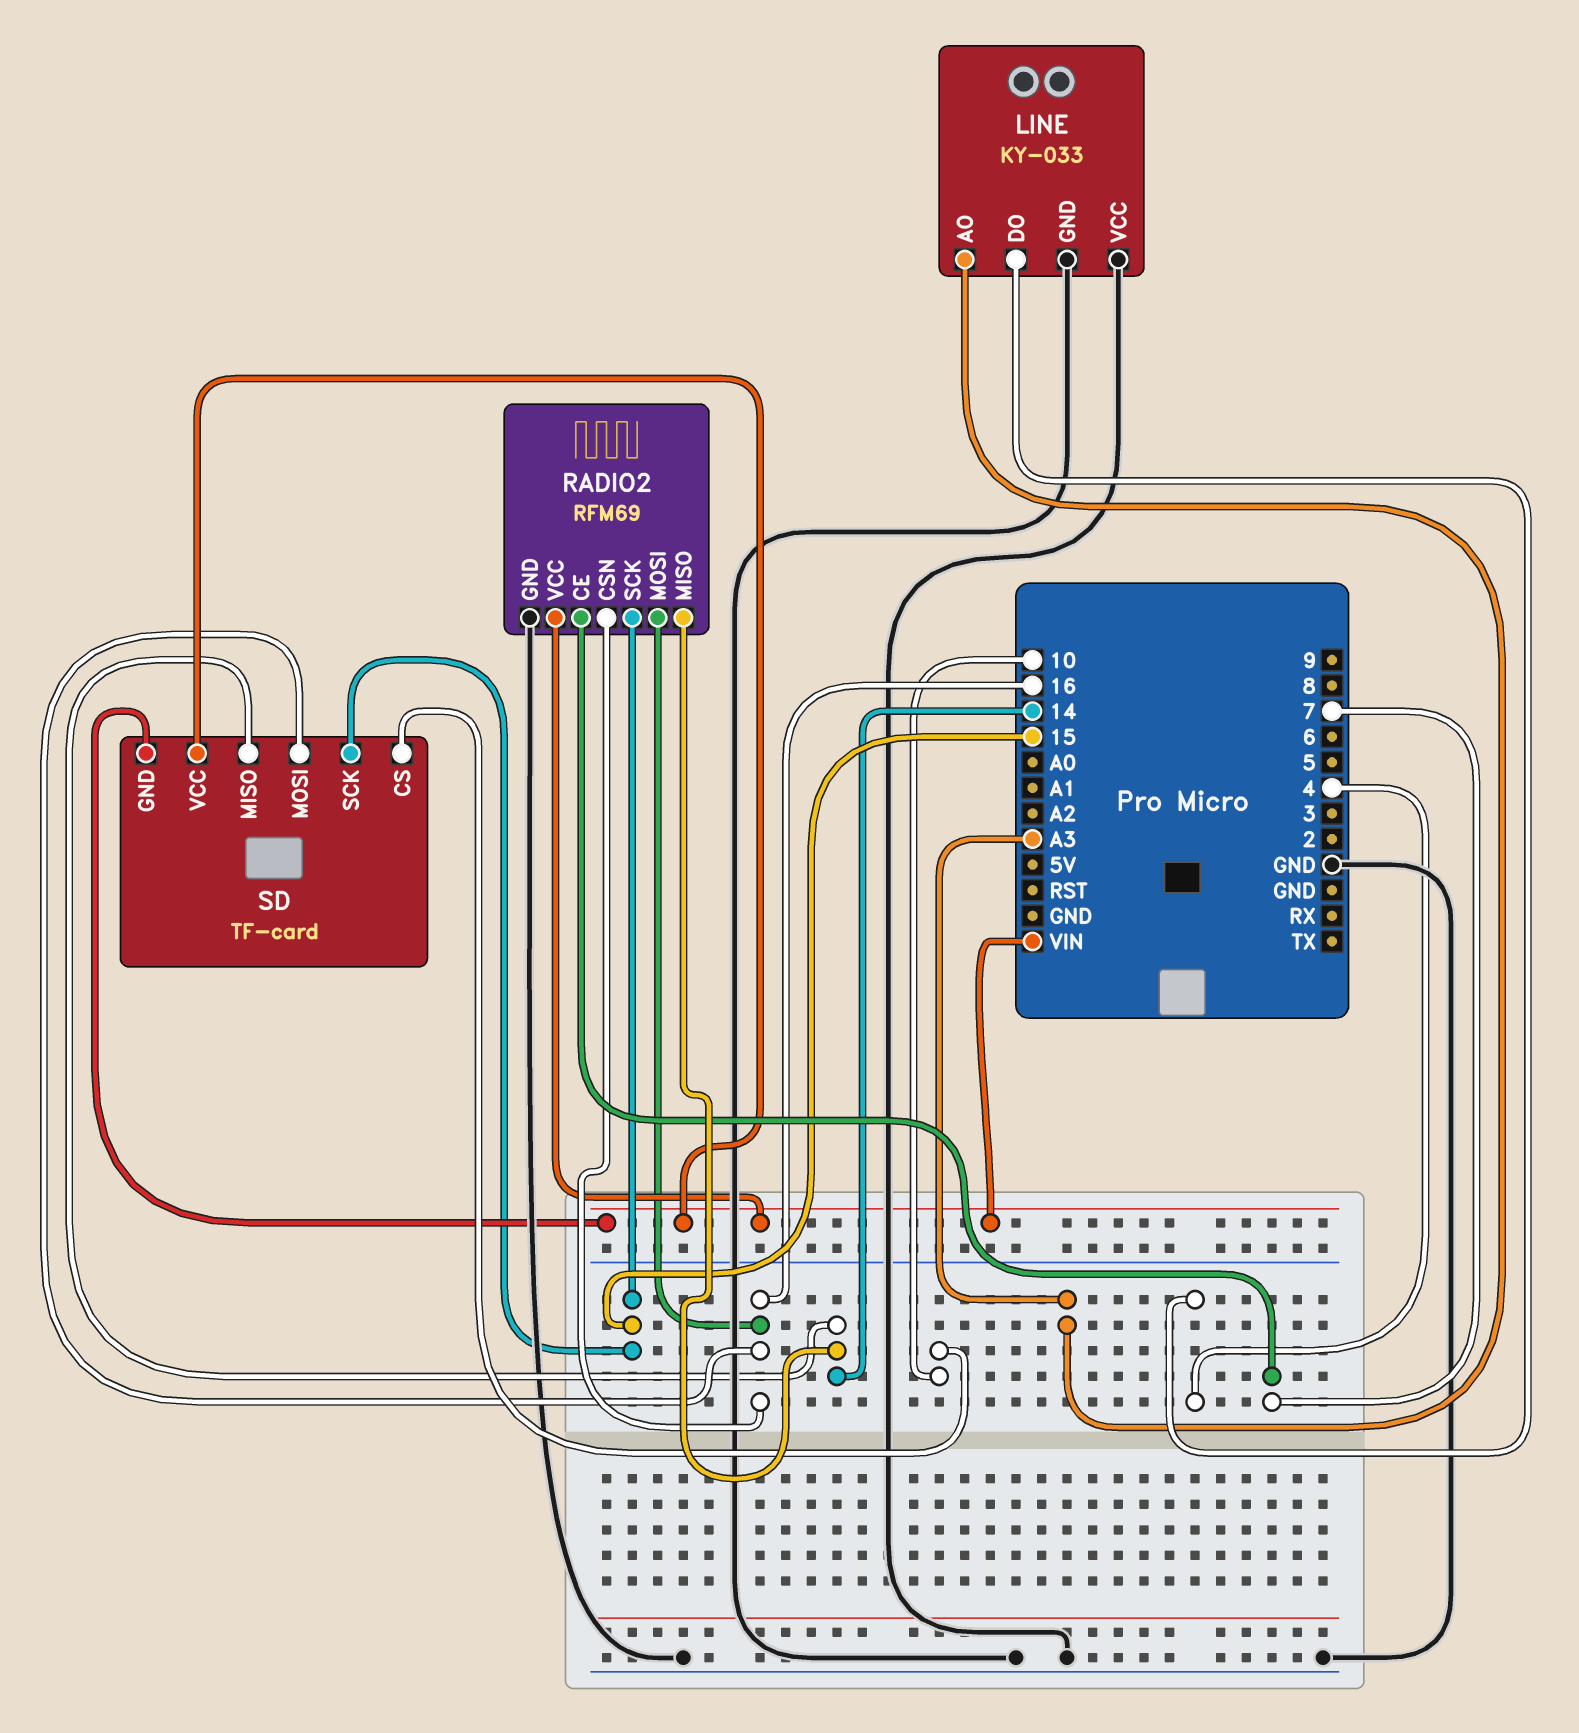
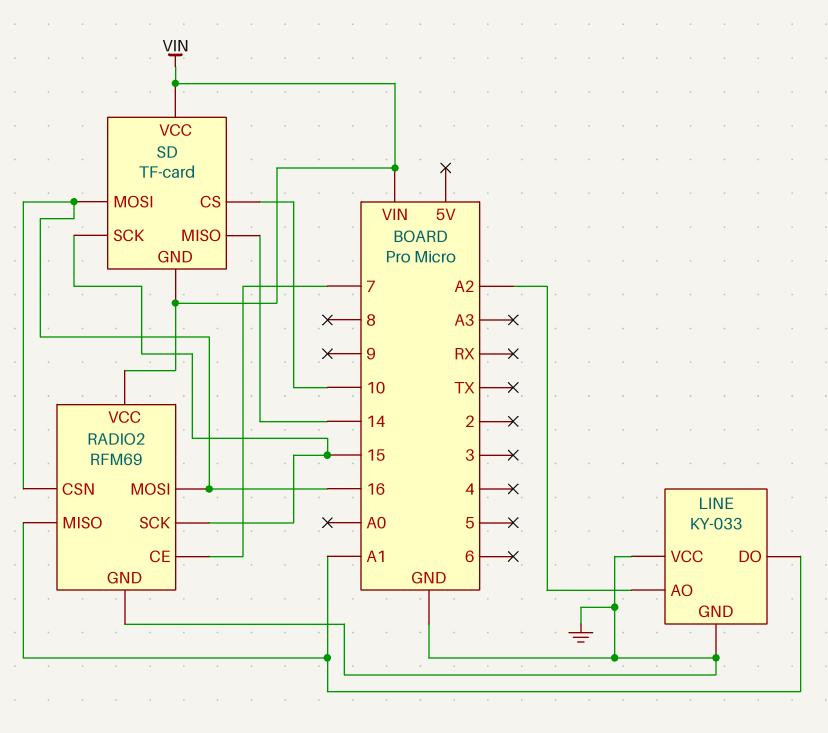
LINE pin AO: A3 -> A2
LINE pin DO: 4 -> A1
RADIO2 pin MISO: 14 -> A1

